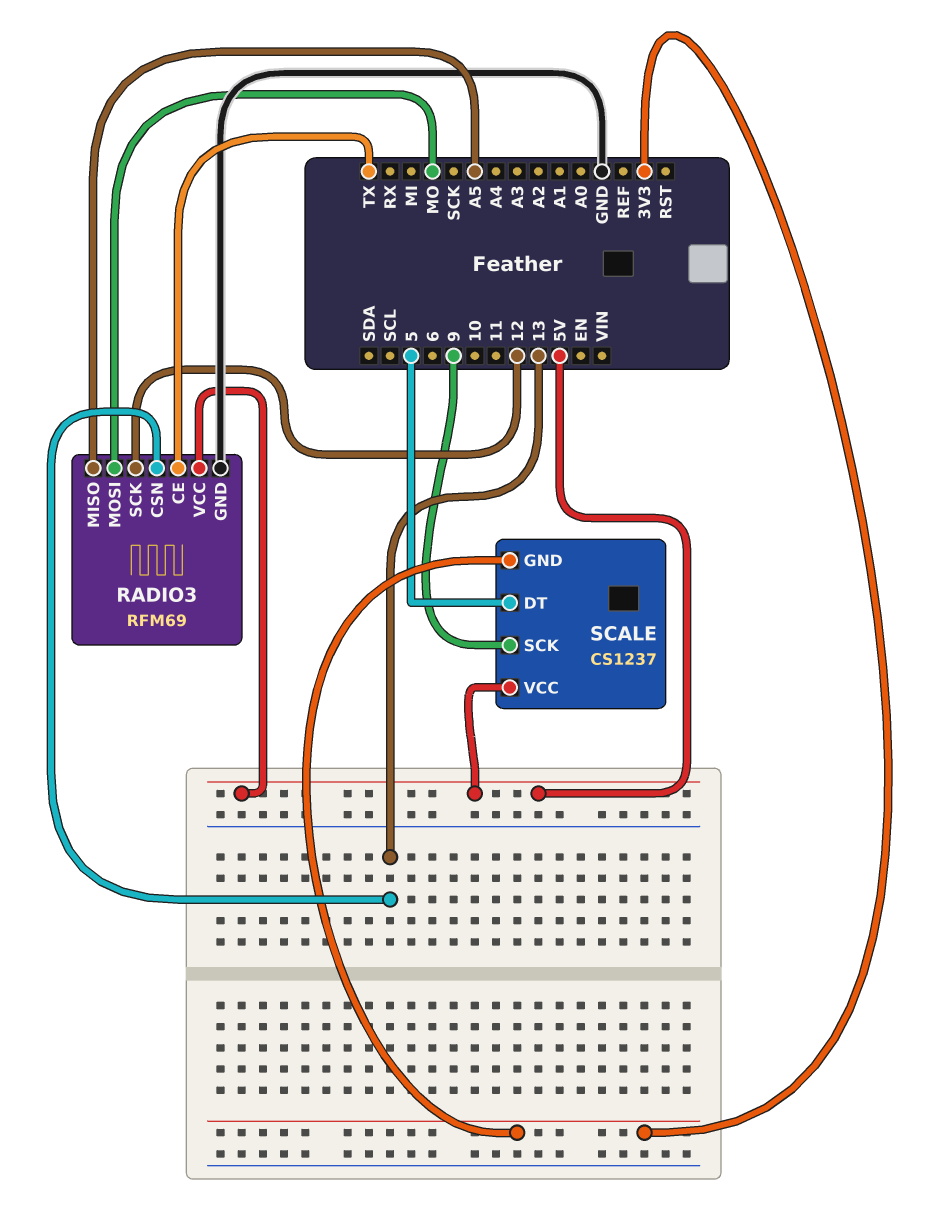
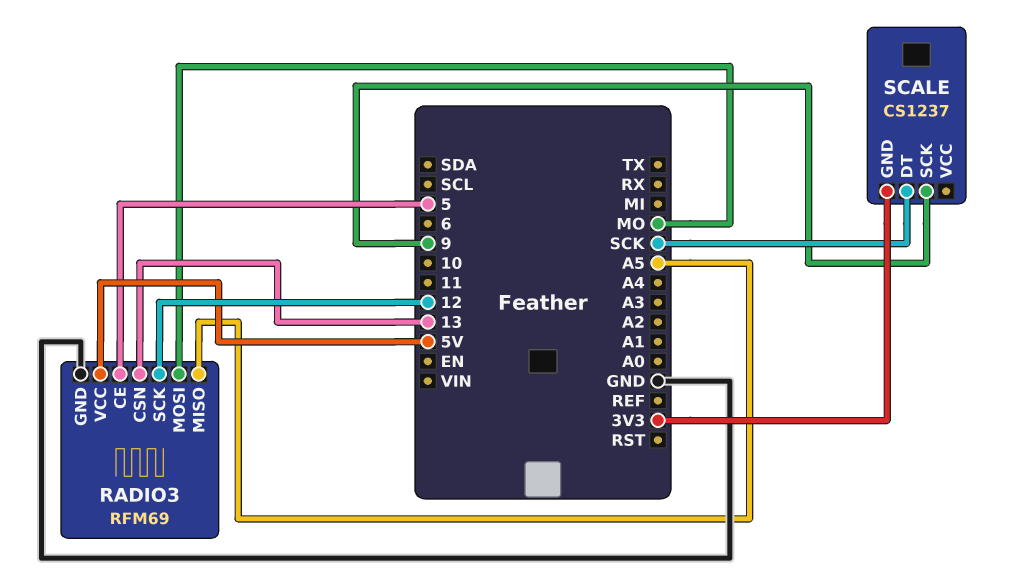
RADIO3 pin CE: TX -> 5
SCALE pin DT: 5 -> SCK
SCALE pin VCC: 5V -> none

